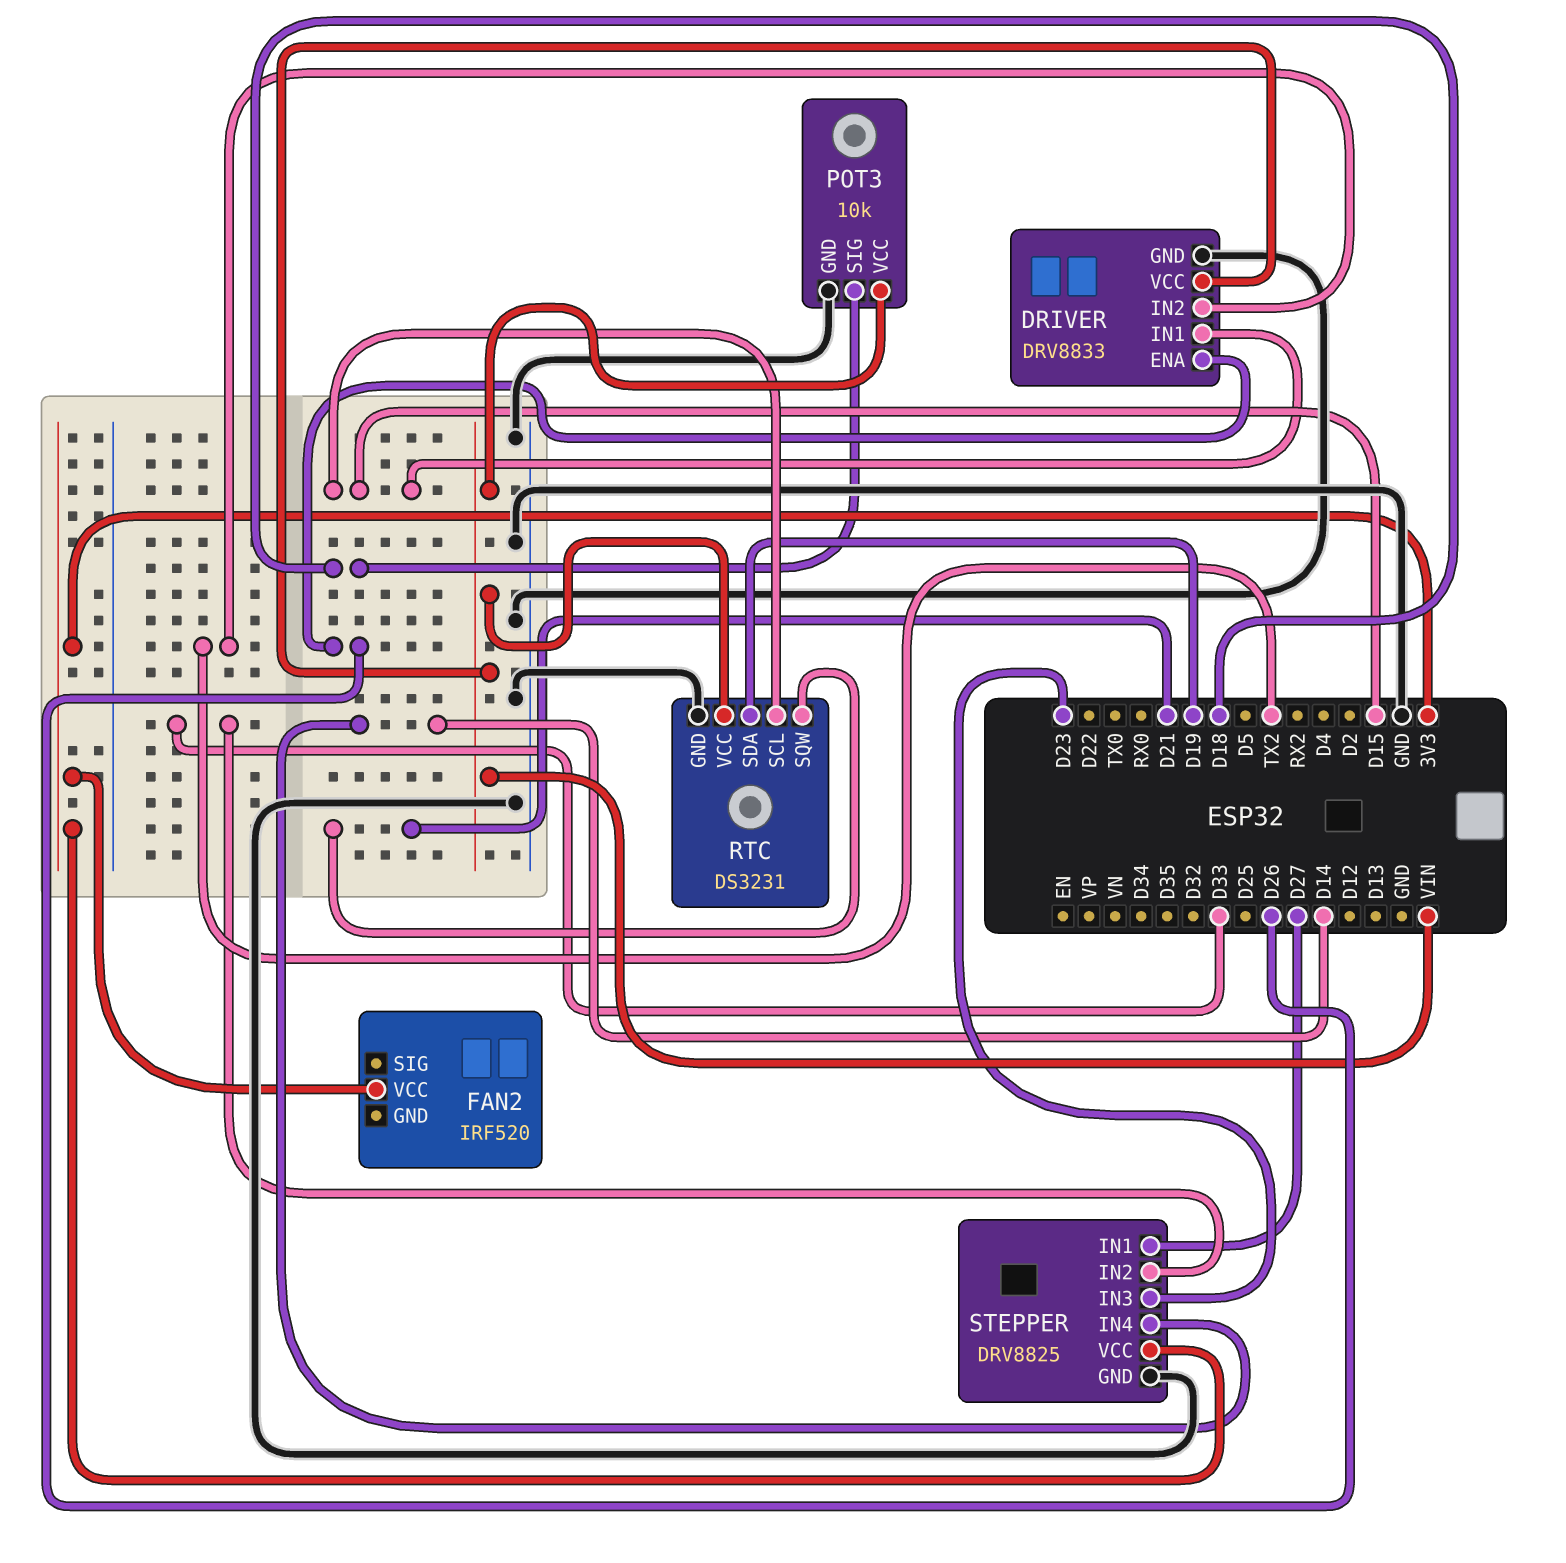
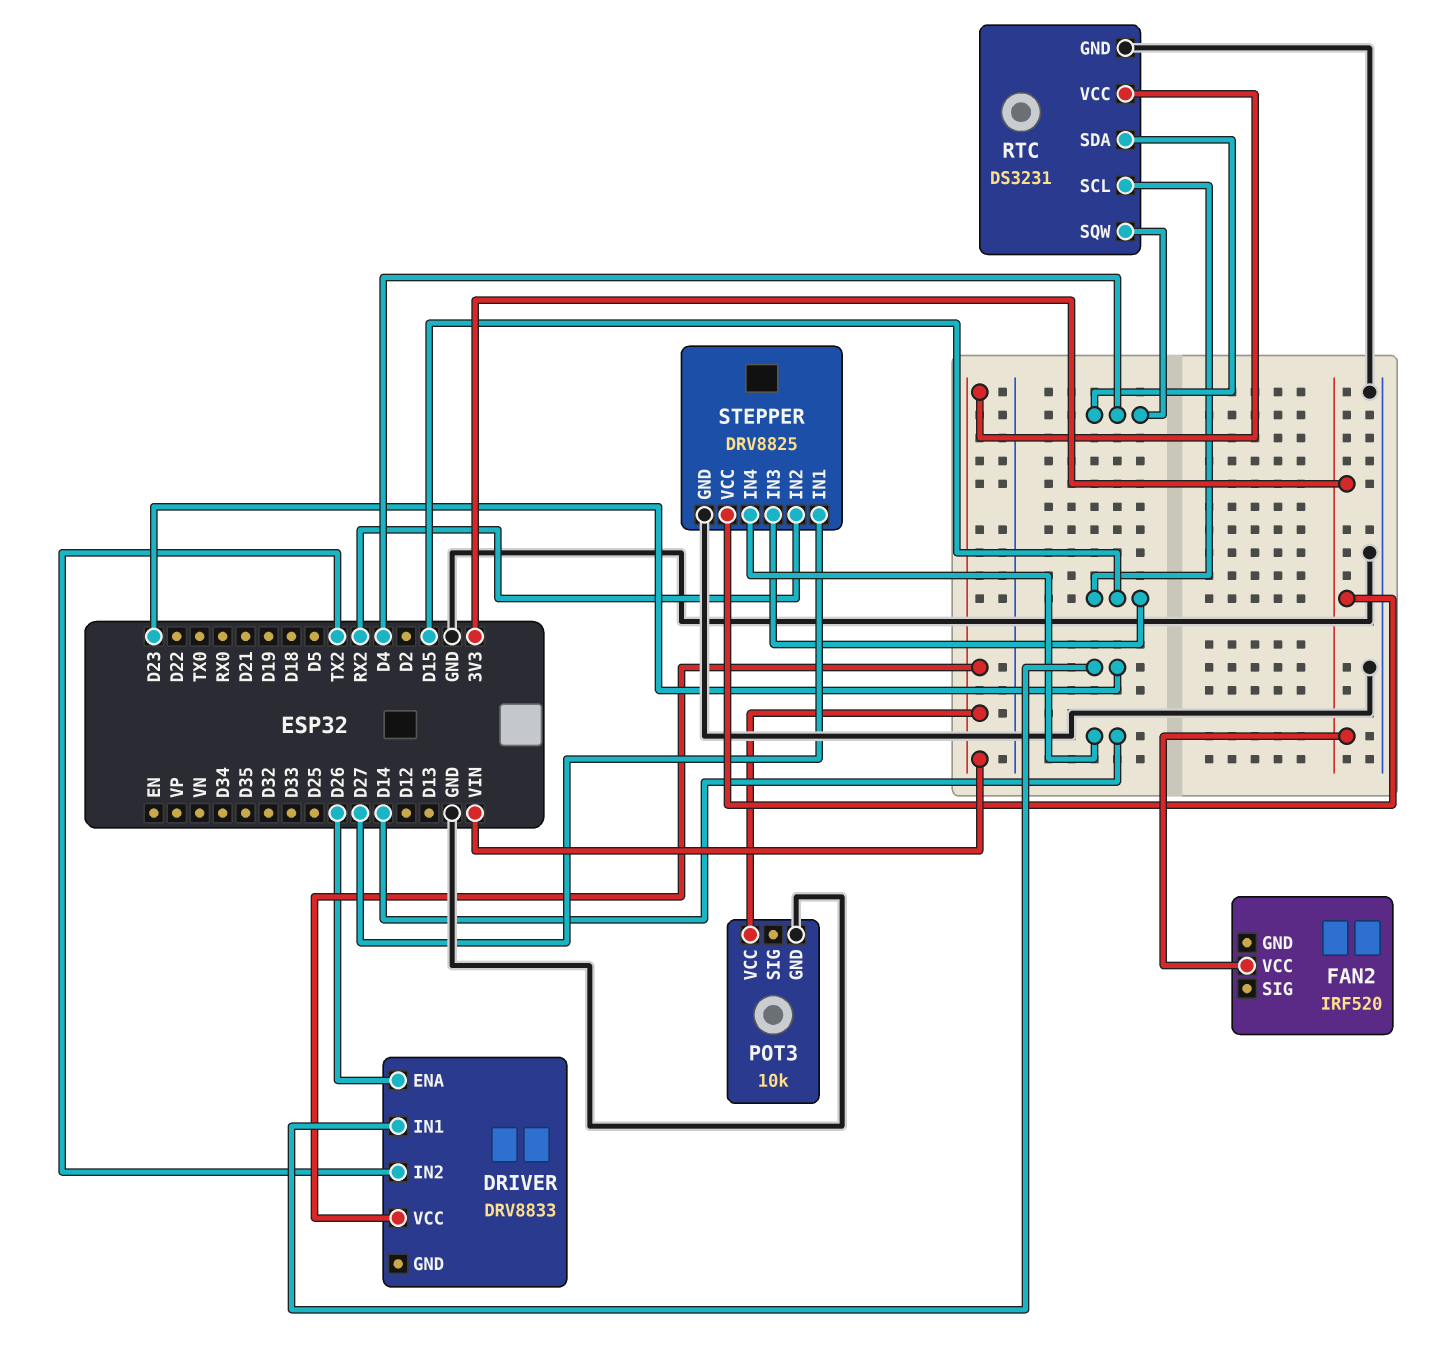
DRIVER pin GND: GND -> none
DRIVER pin IN1: D15 -> D23
POT3 pin SIG: D18 -> none
RTC pin SDA: D19 -> D4
RTC pin SQW: D21 -> D4
STEPPER pin IN2: D33 -> RX2
STEPPER pin IN3: D23 -> D15

